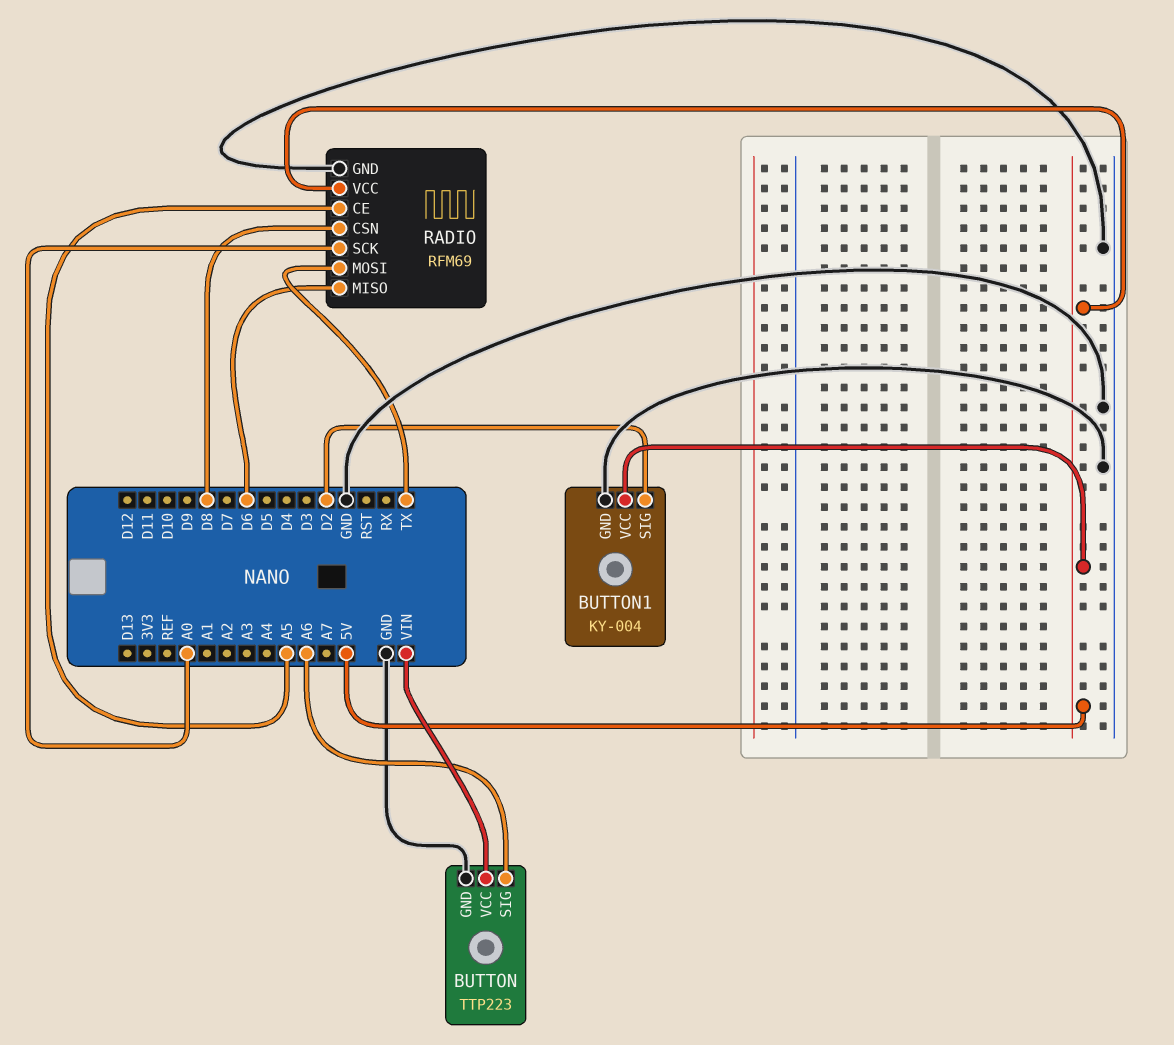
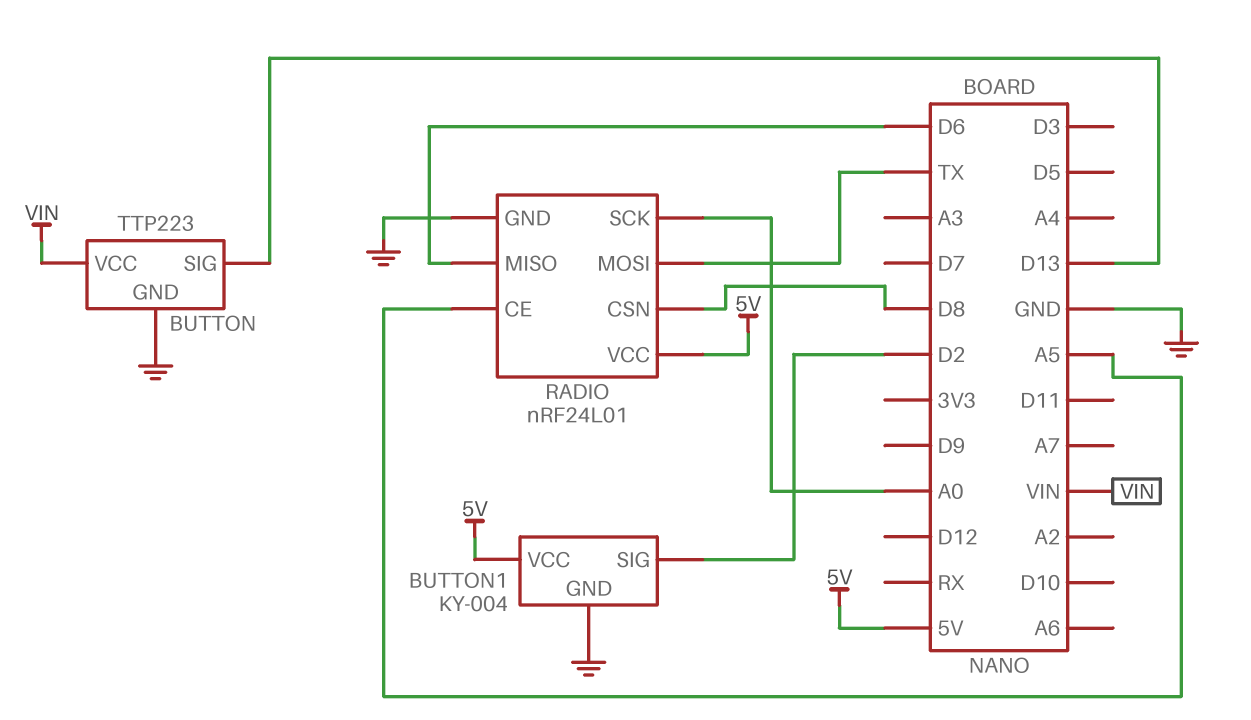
BUTTON pin SIG: A6 -> D13
RADIO: RFM69 -> nRF24L01

